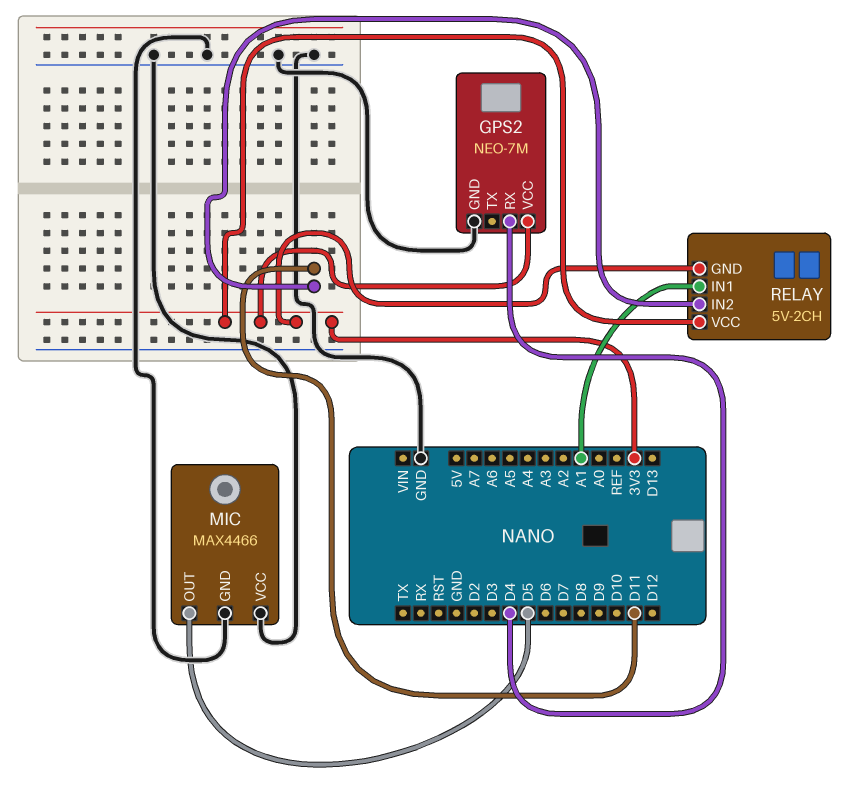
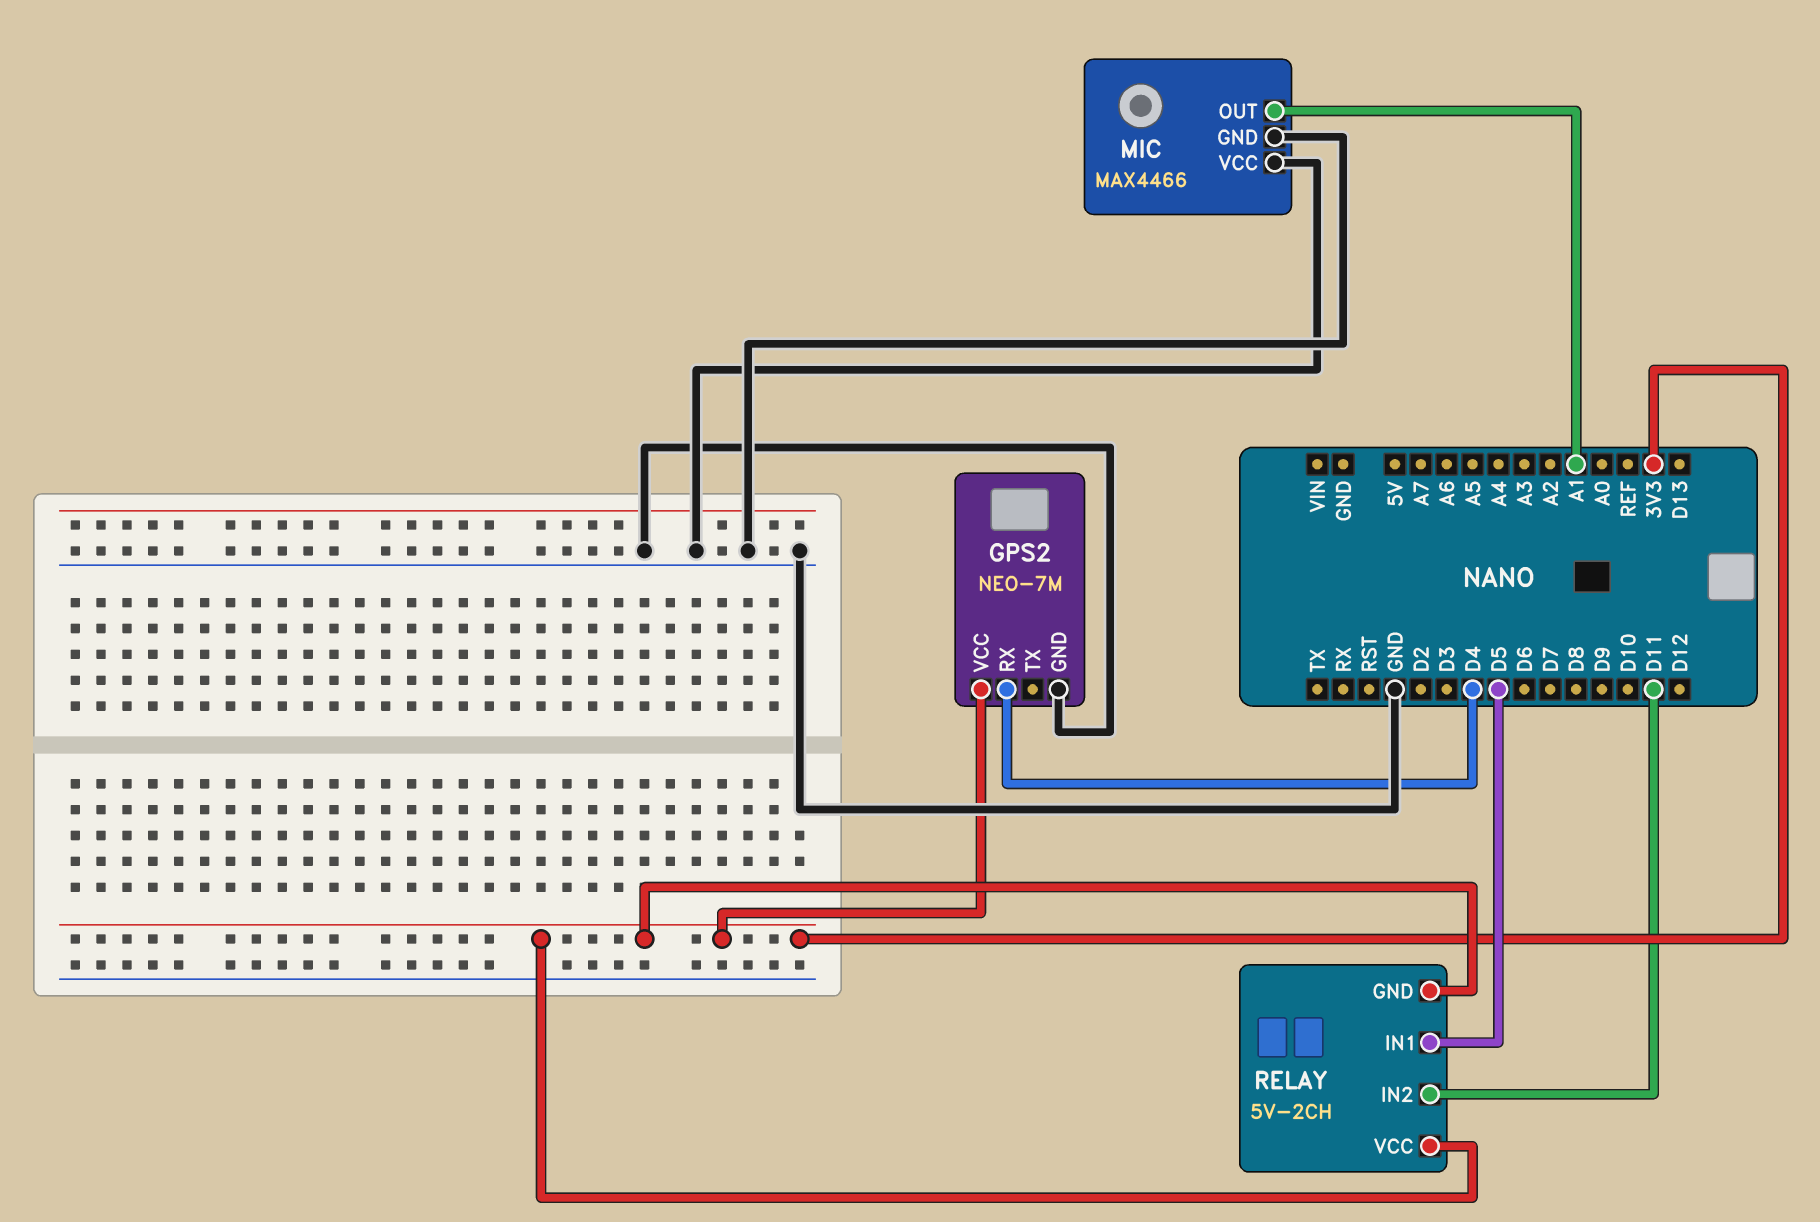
MIC pin OUT: D5 -> A1
RELAY pin IN1: A1 -> D5

